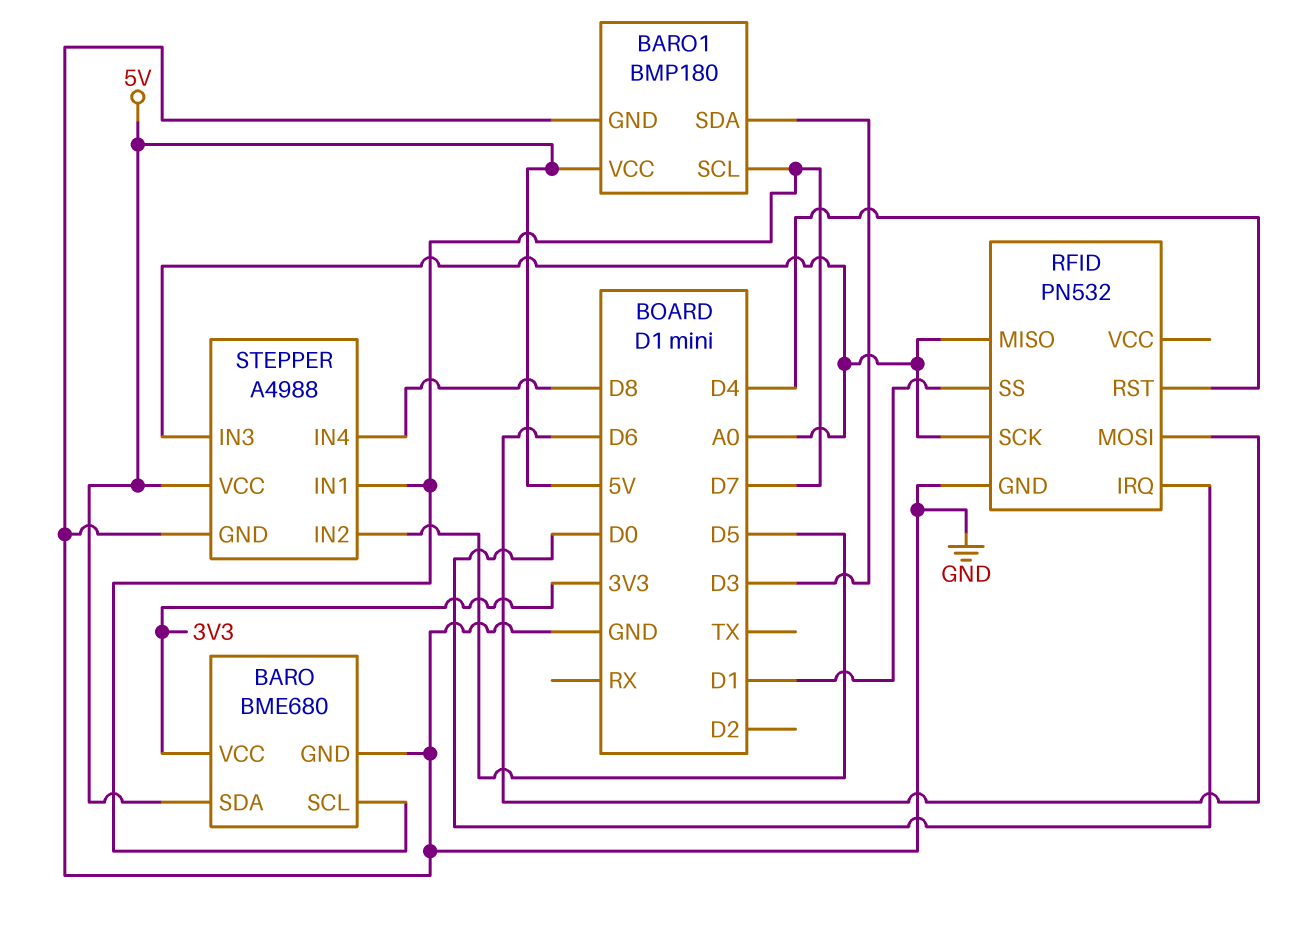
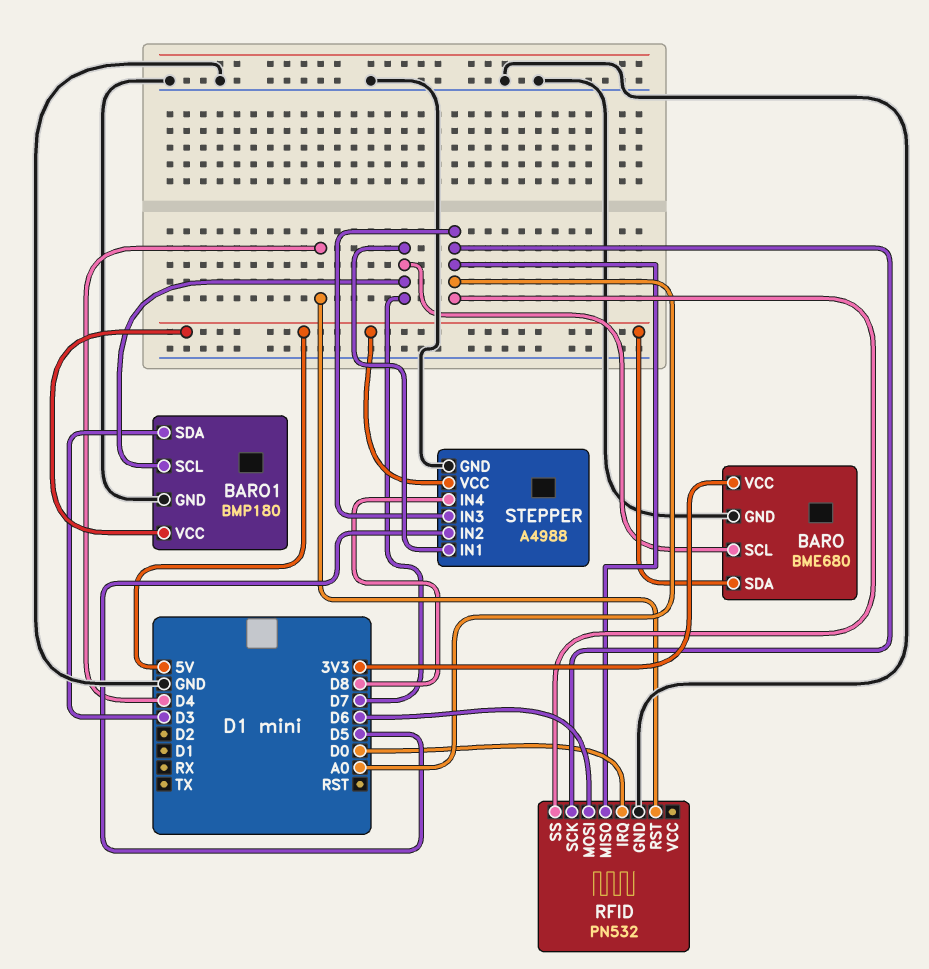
RFID pin SS: D1 -> A0

